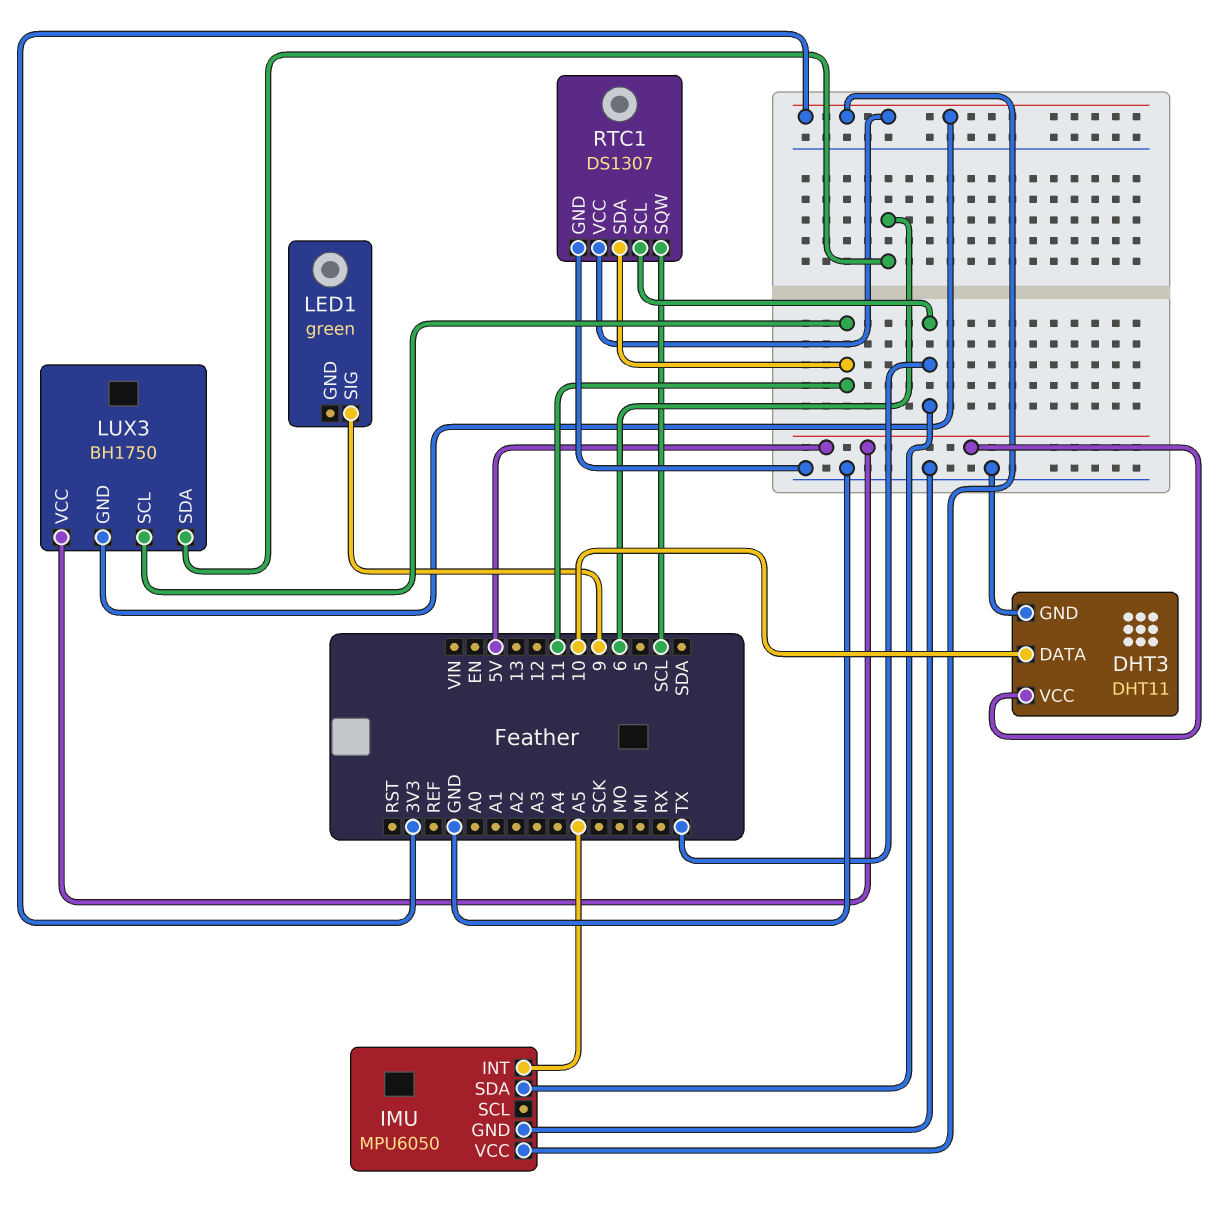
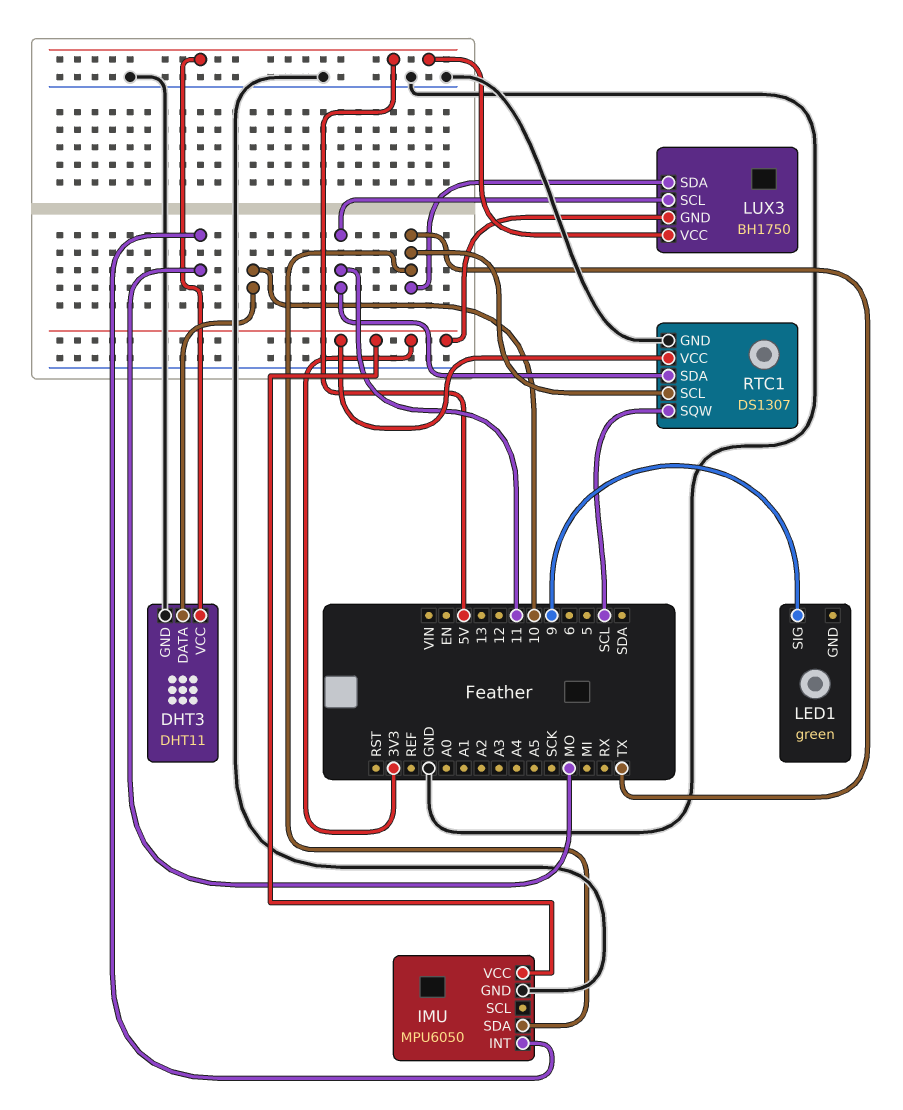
IMU pin INT: A5 -> MO
LUX3 pin SDA: 6 -> TX

